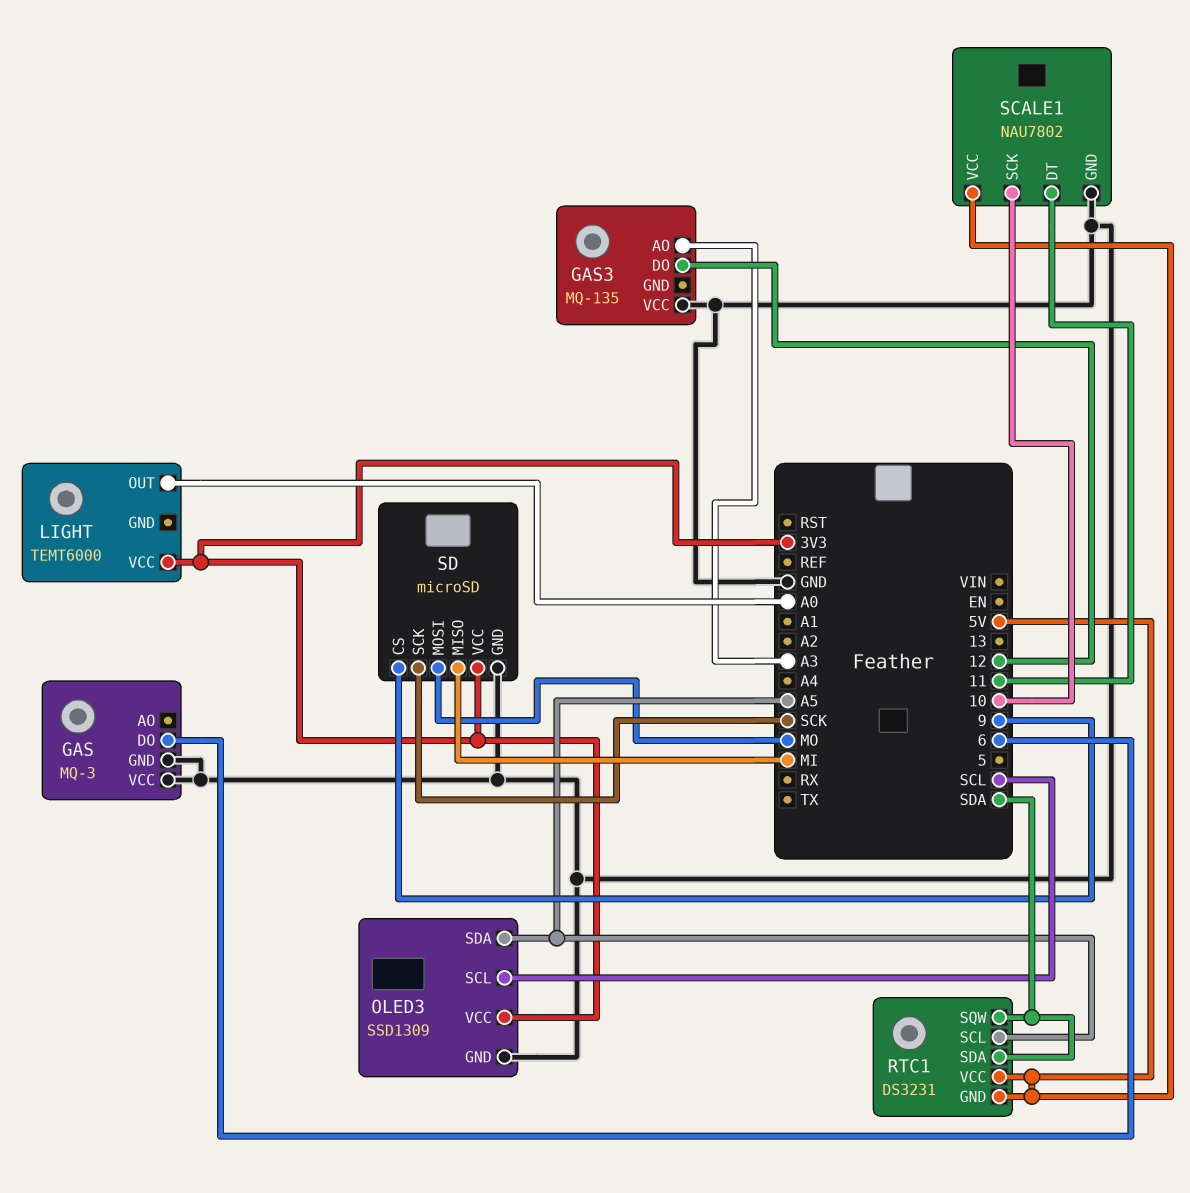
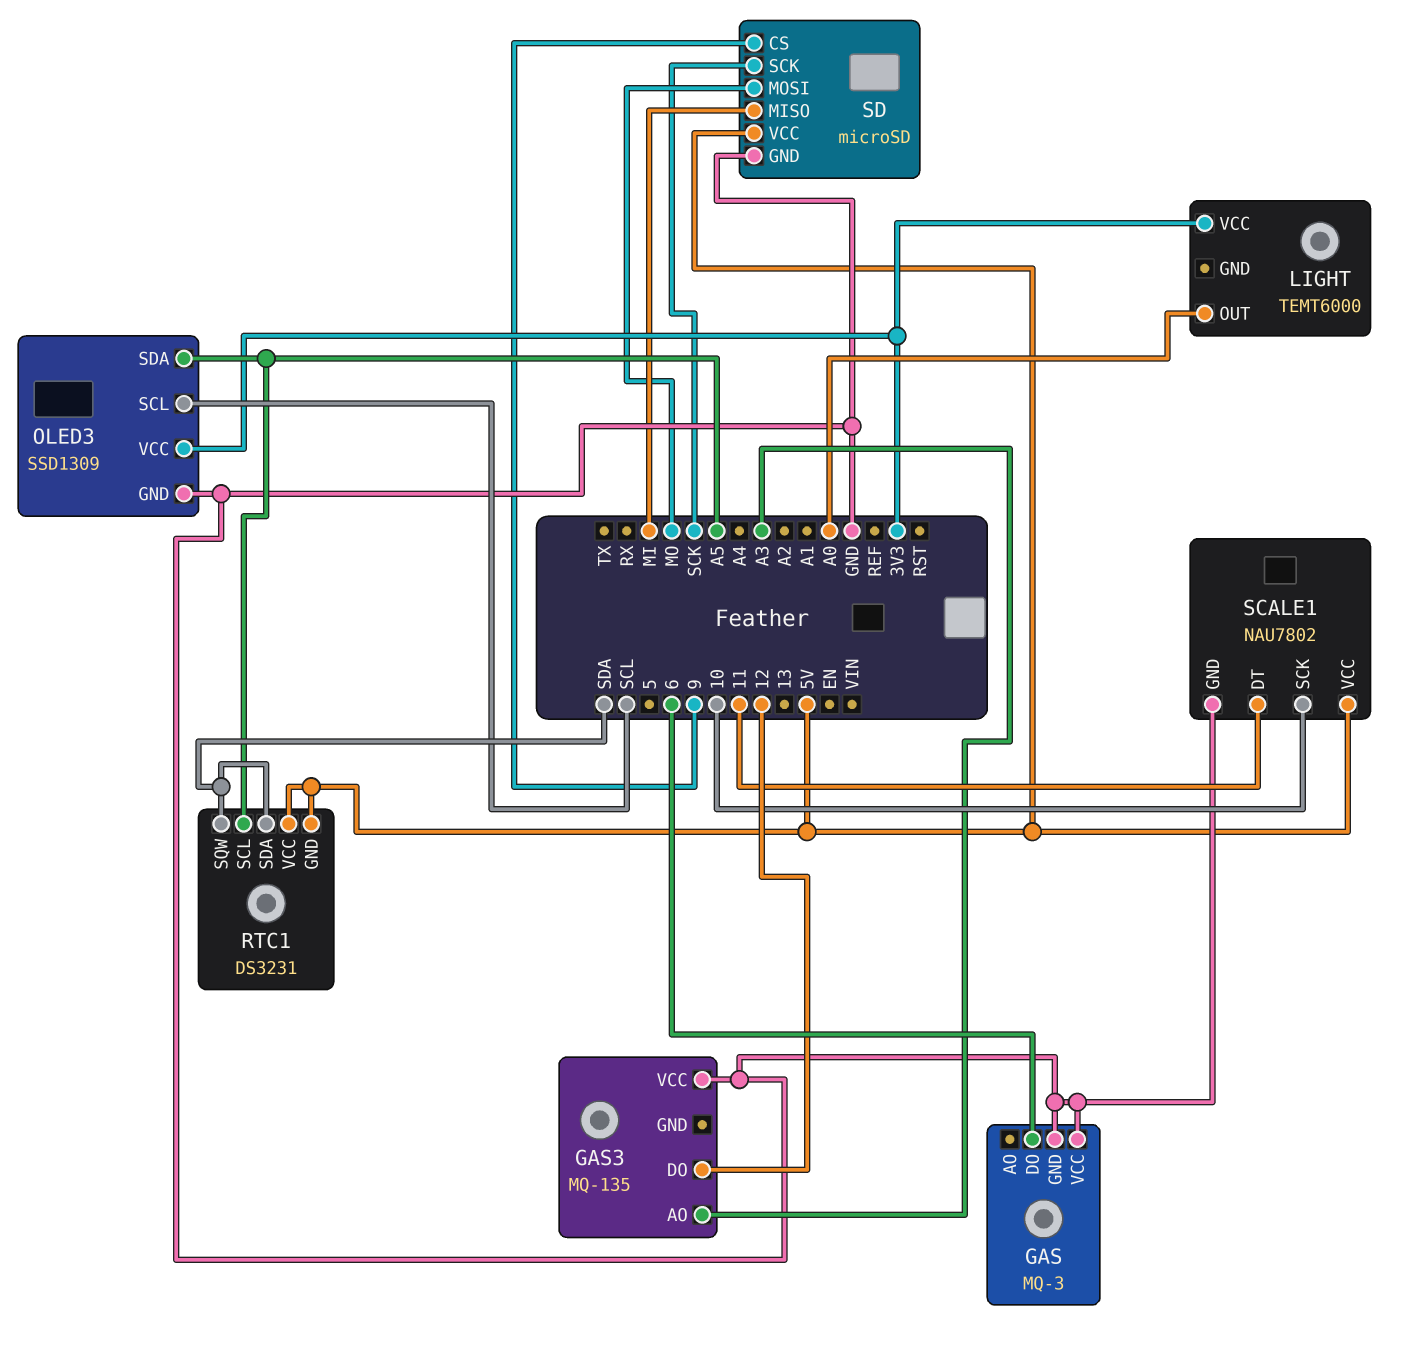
SD pin VCC: 3V3 -> 5V

